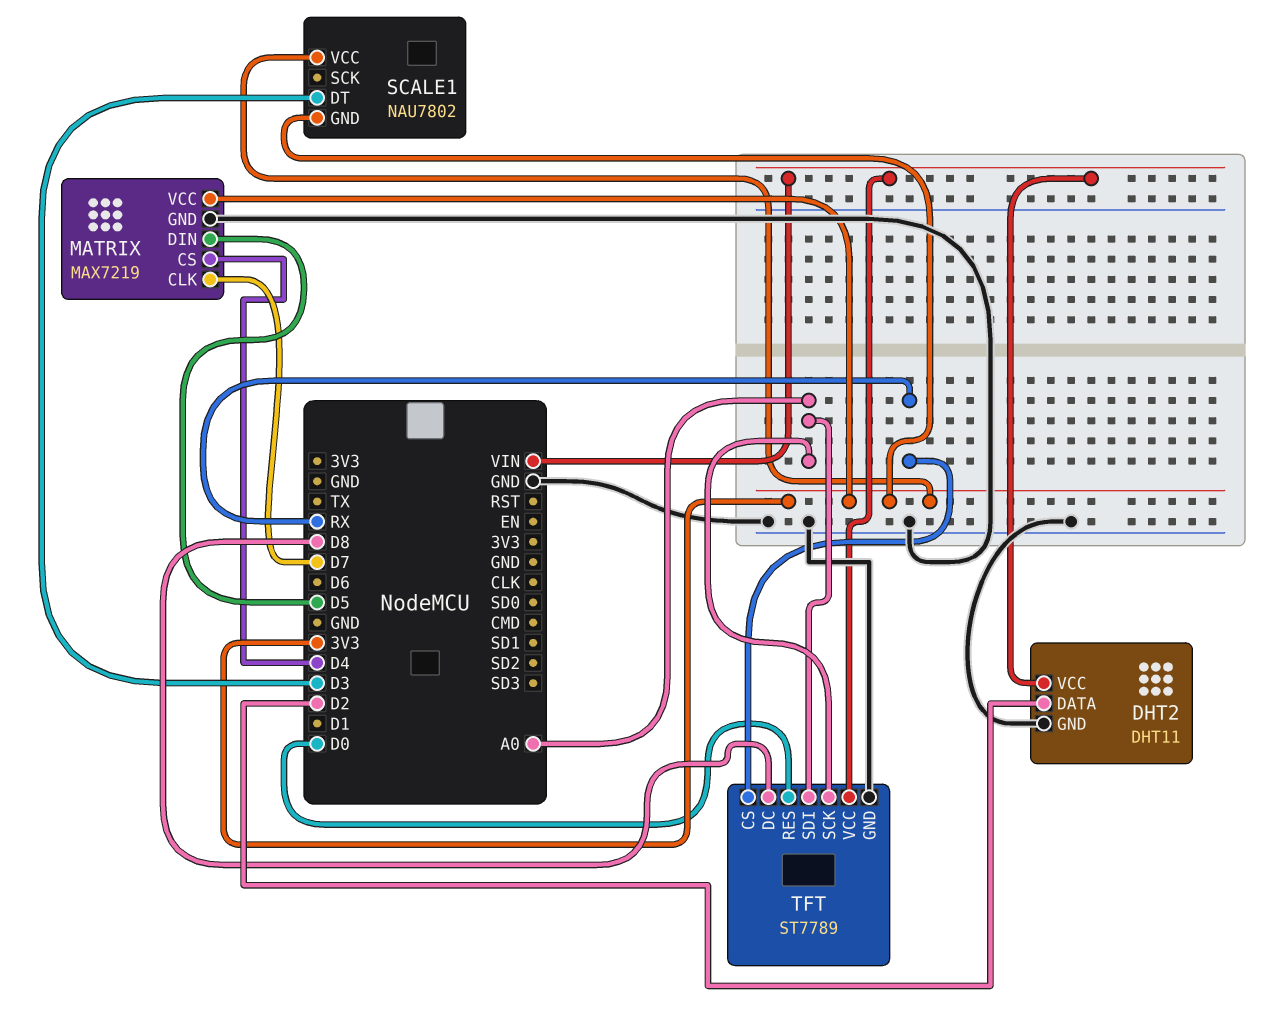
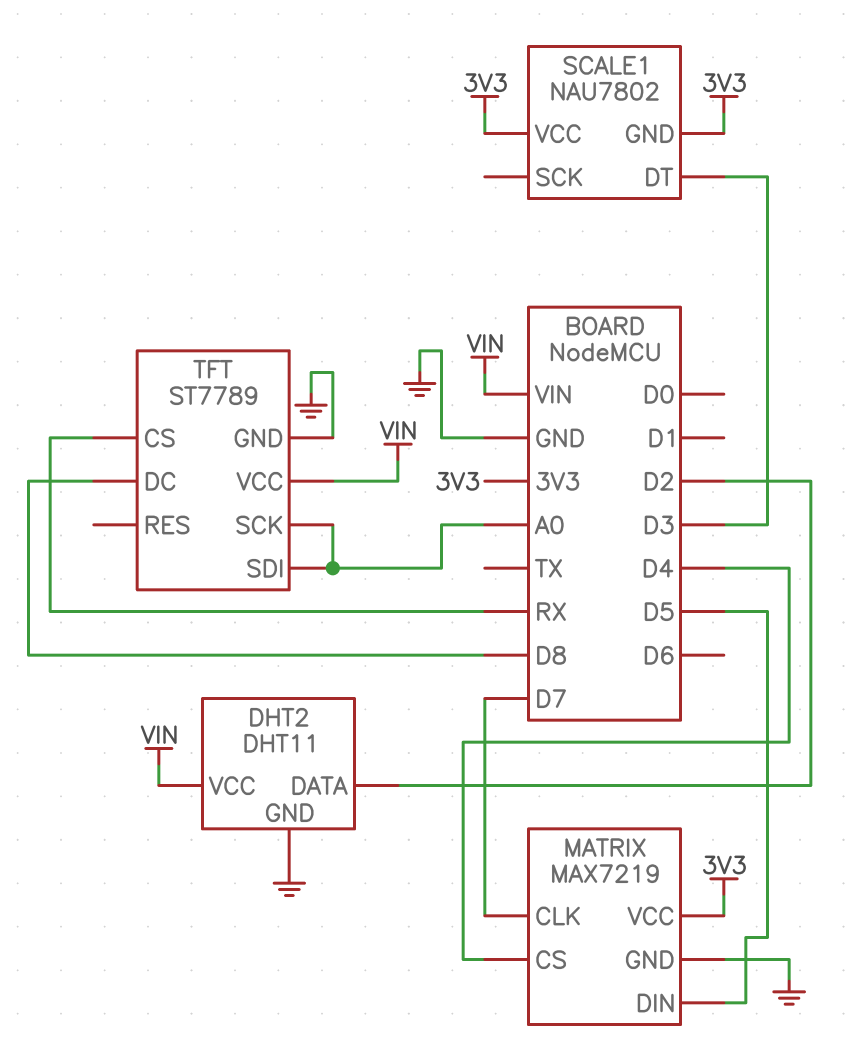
TFT pin RES: D0 -> none

